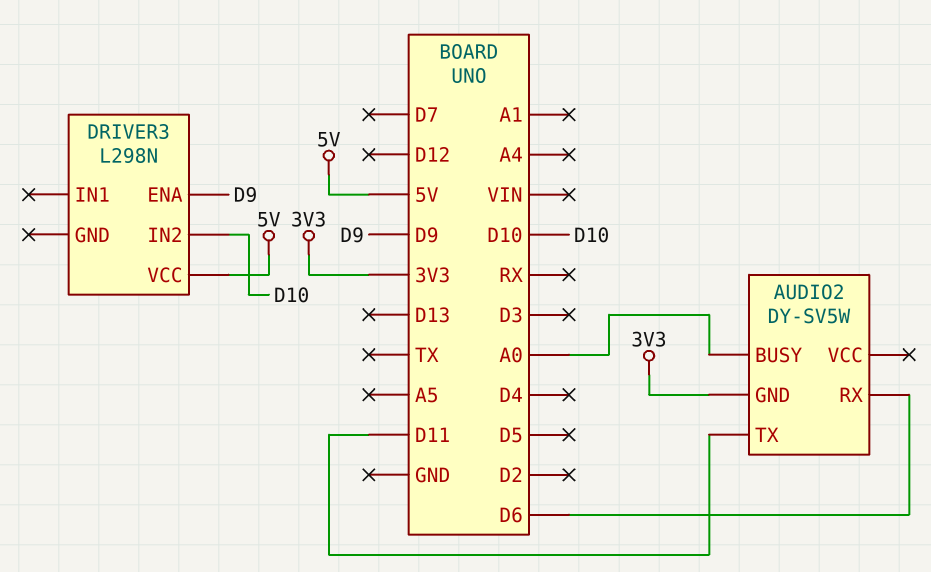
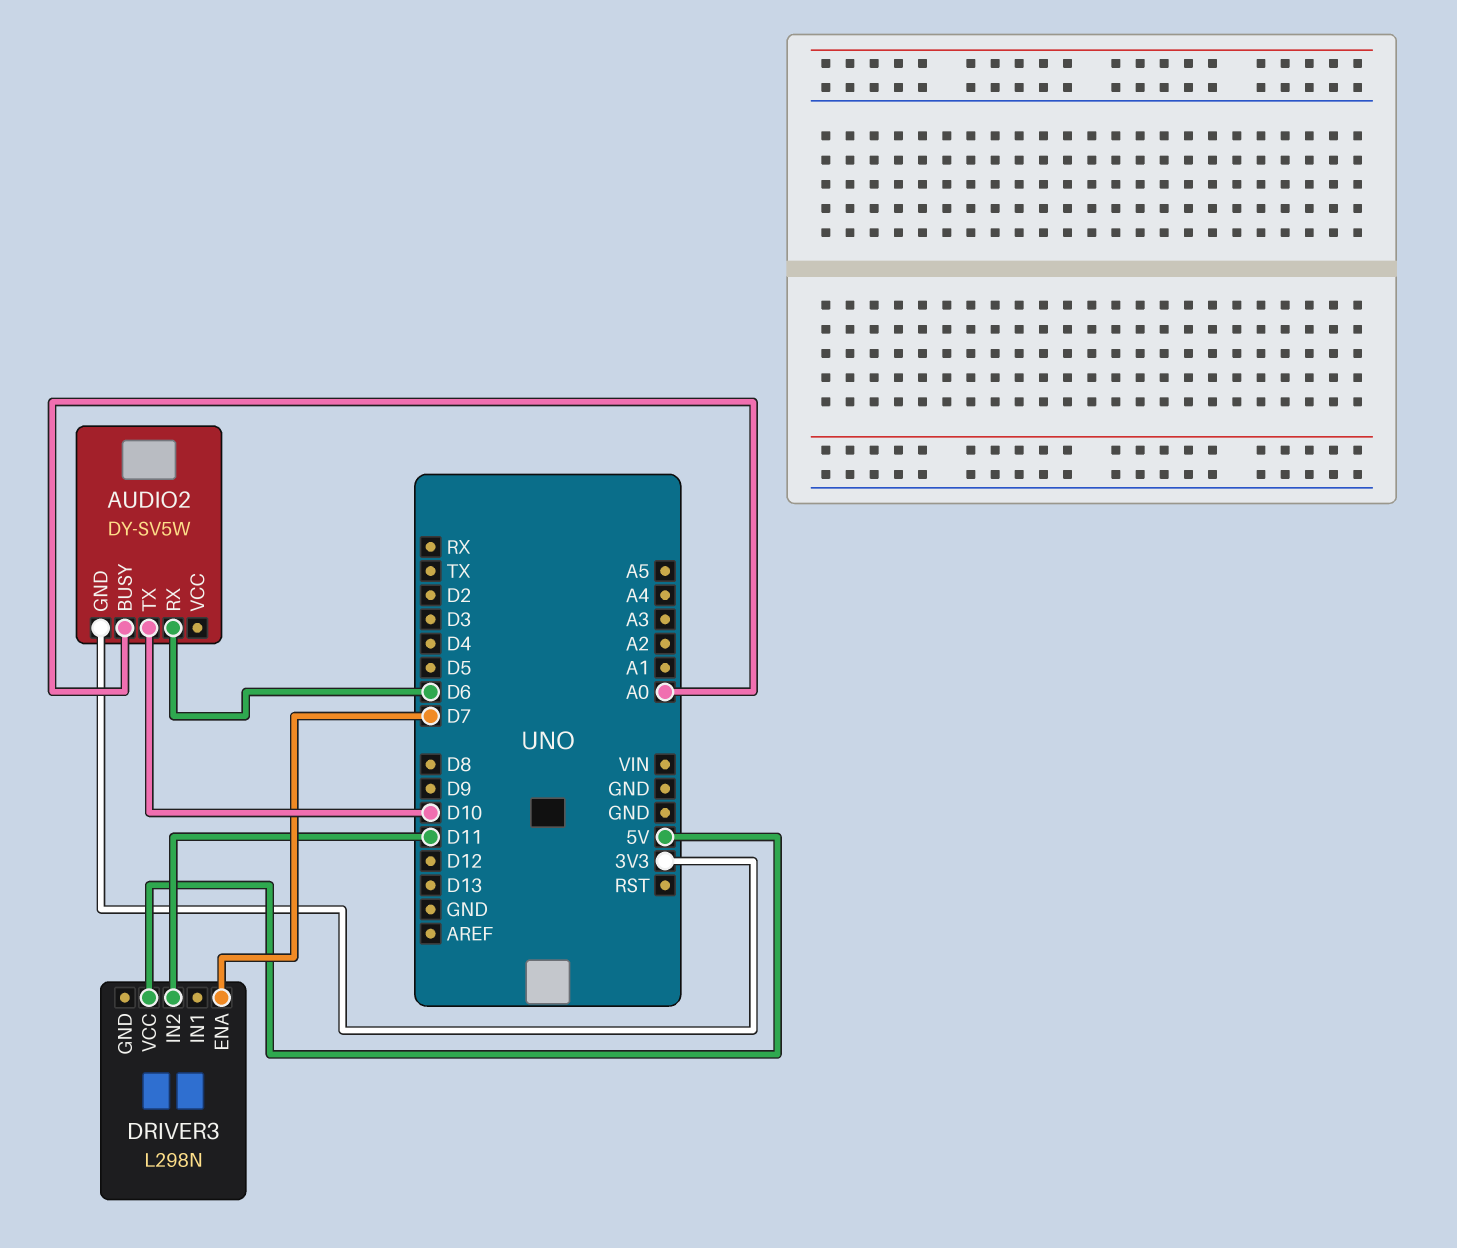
AUDIO2 pin TX: D11 -> D10
DRIVER3 pin ENA: D9 -> D7
DRIVER3 pin IN2: D10 -> D11

